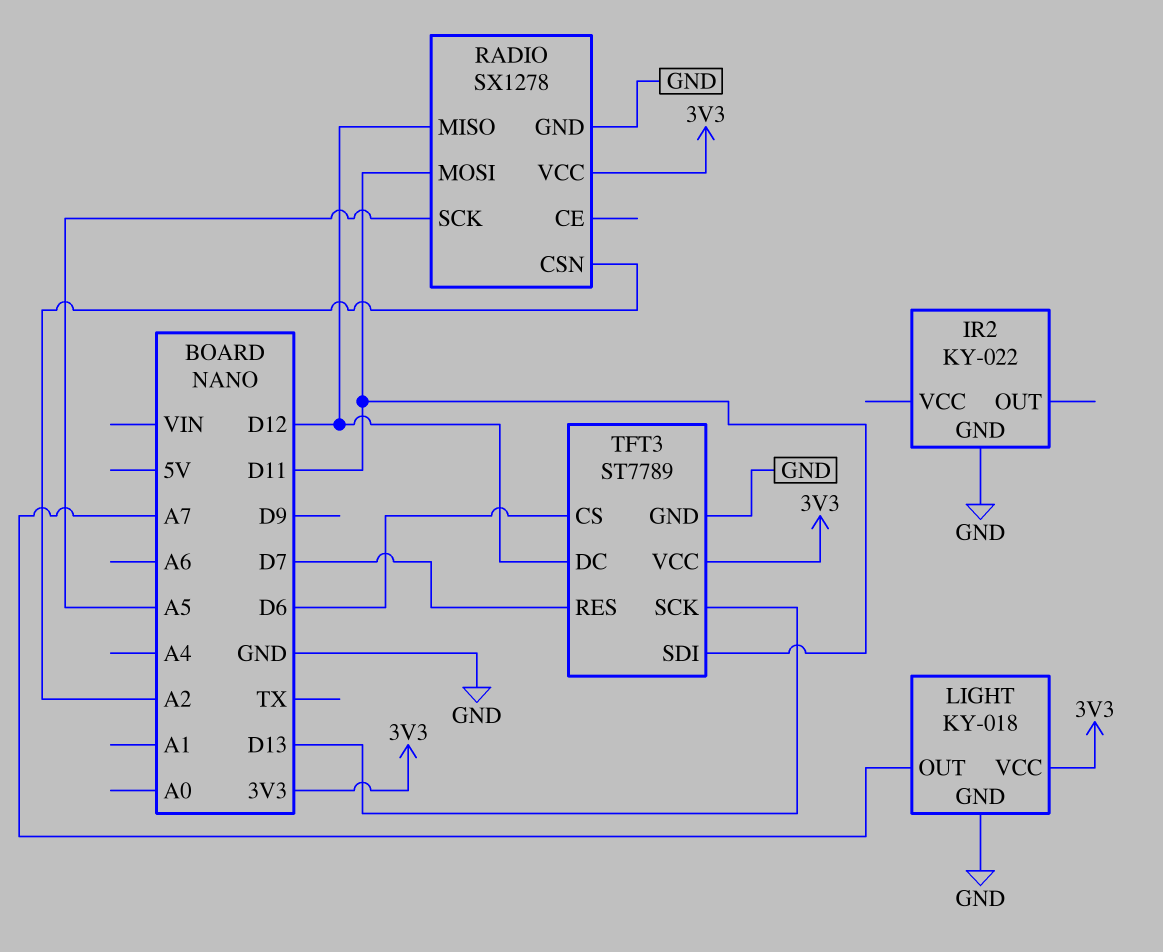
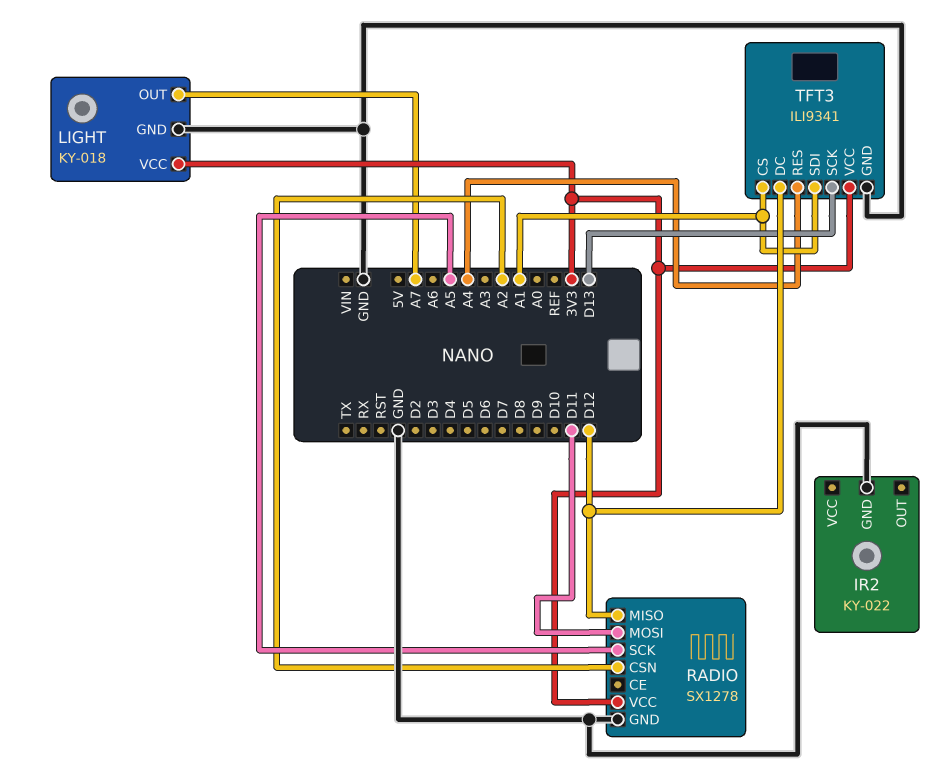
TFT3: ST7789 -> ILI9341
TFT3 pin CS: D6 -> A1
TFT3 pin RES: D7 -> A4
TFT3 pin SDI: D11 -> A1

